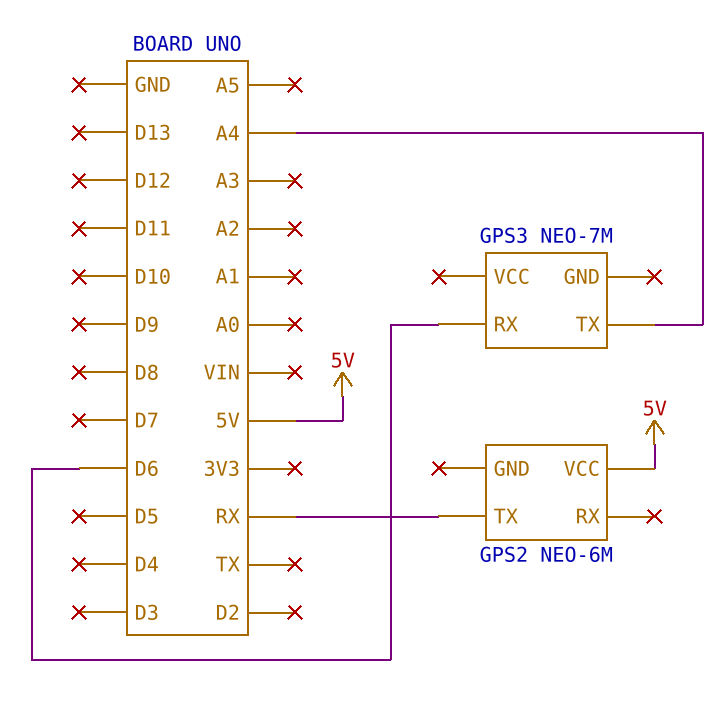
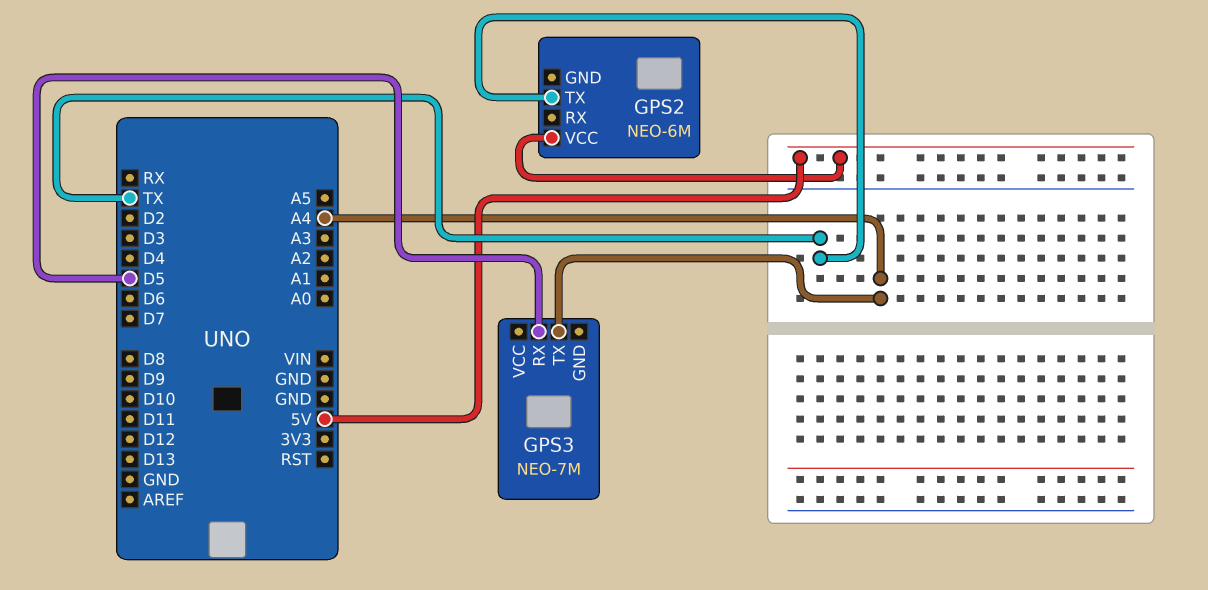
GPS2 pin TX: RX -> TX
GPS3 pin RX: D6 -> D5

